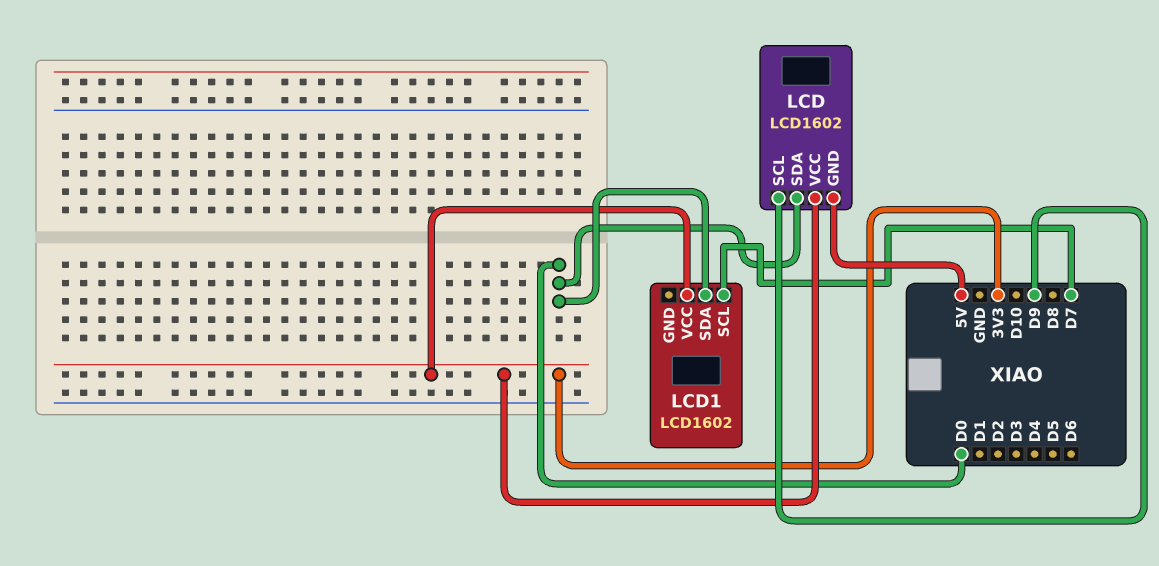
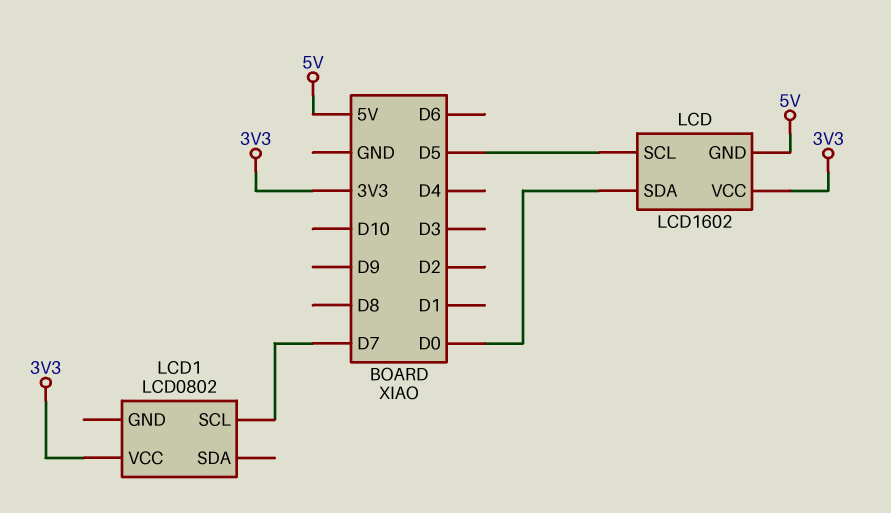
LCD pin SCL: D9 -> D5
LCD1: LCD1602 -> LCD0802
LCD1 pin SDA: D0 -> none

